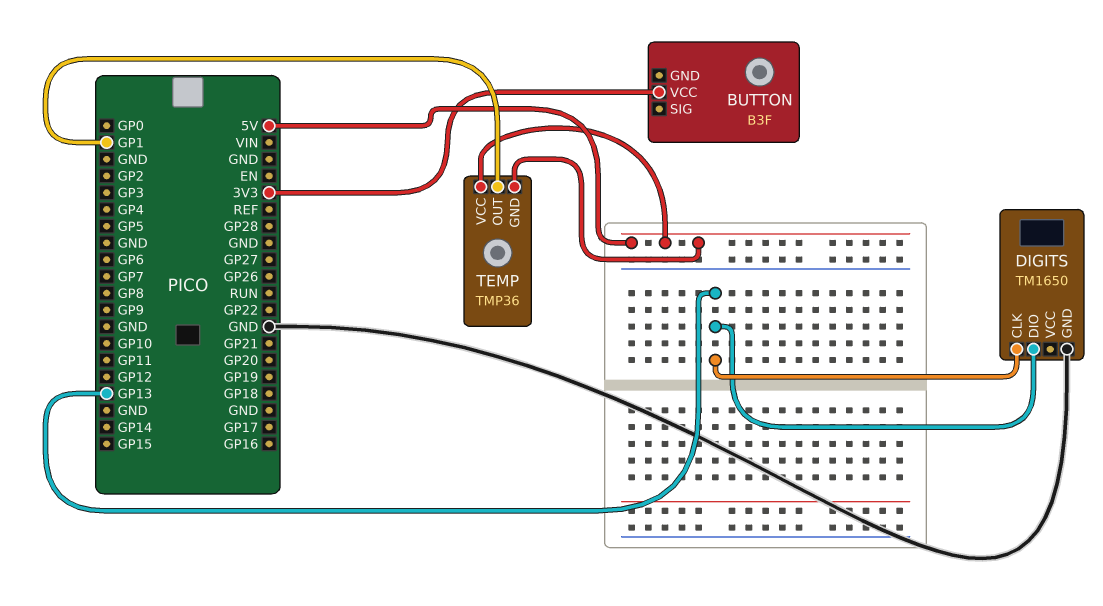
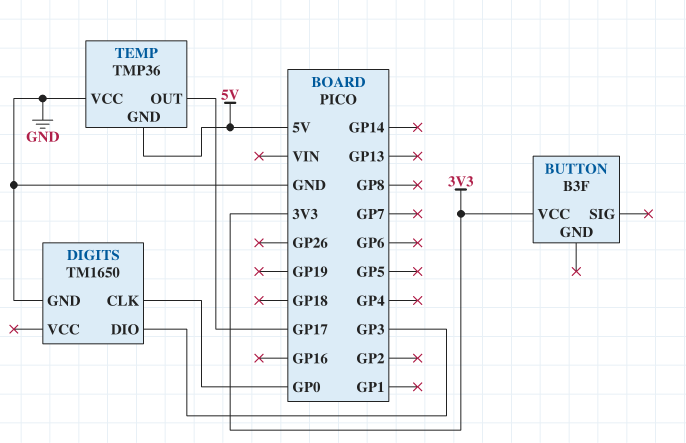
DIGITS pin CLK: GP13 -> GP0
DIGITS pin DIO: GP13 -> GP3
TEMP pin OUT: GP1 -> GP17
TEMP pin VCC: 5V -> GND

